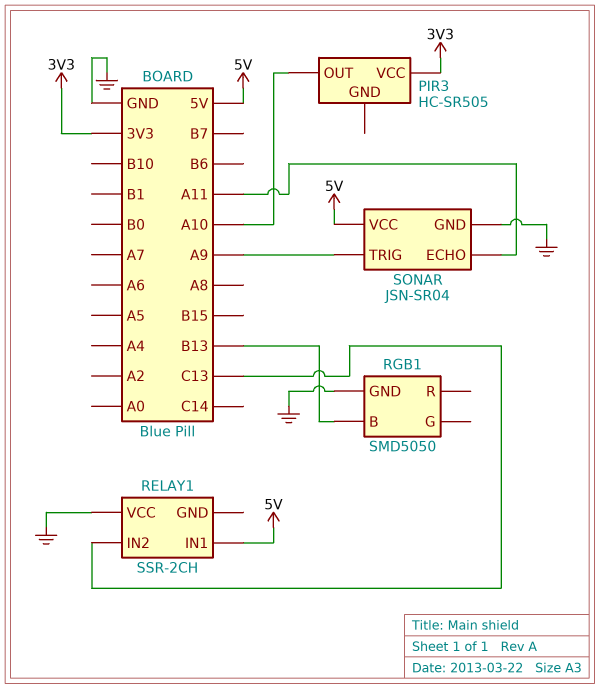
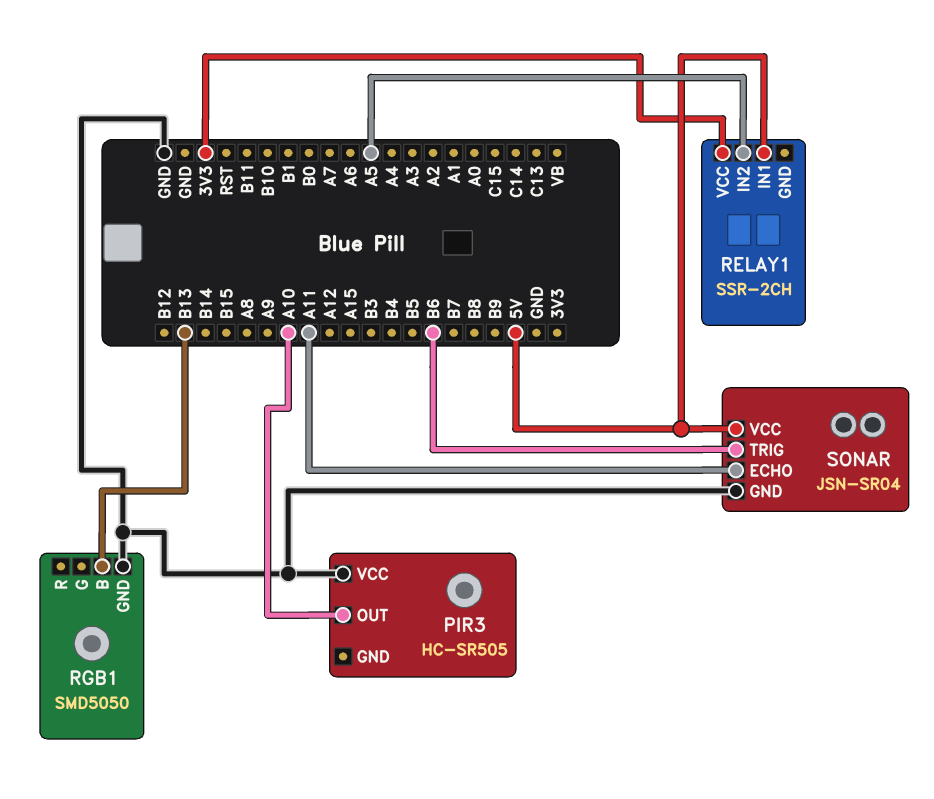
PIR3 pin VCC: 3V3 -> GND
RELAY1 pin IN2: C13 -> A5
RELAY1 pin VCC: GND -> 3V3
SONAR pin TRIG: A9 -> B6

